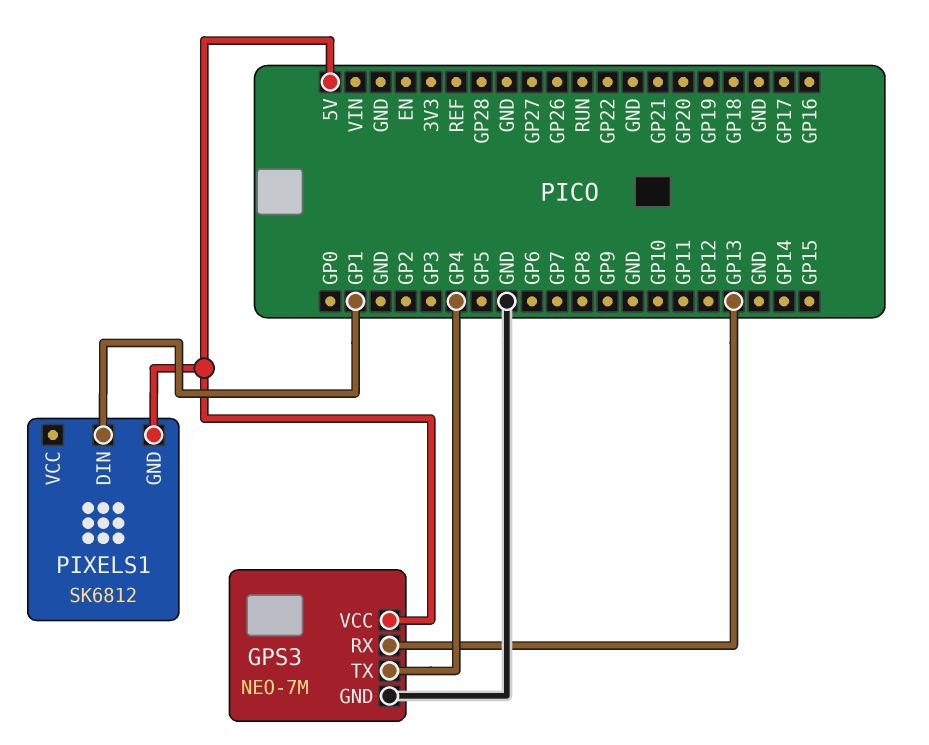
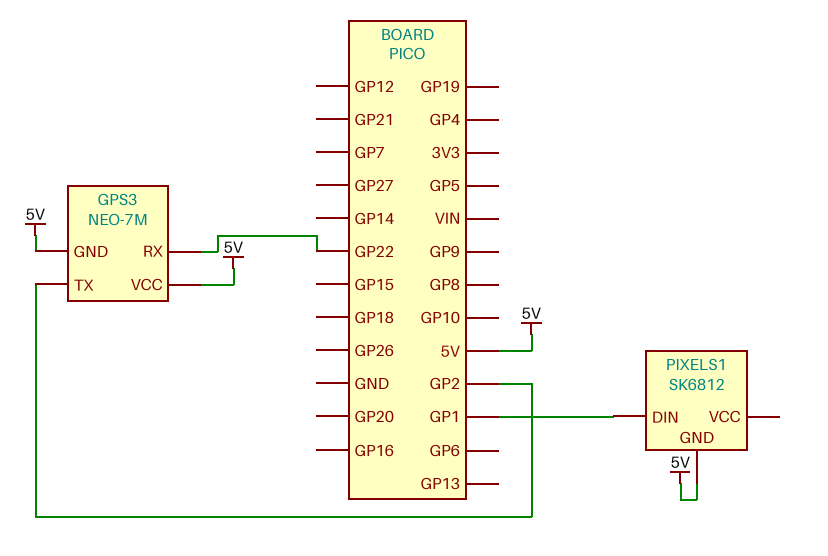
GPS3 pin GND: GND -> 5V
GPS3 pin RX: GP13 -> GP22
GPS3 pin TX: GP4 -> GP2

